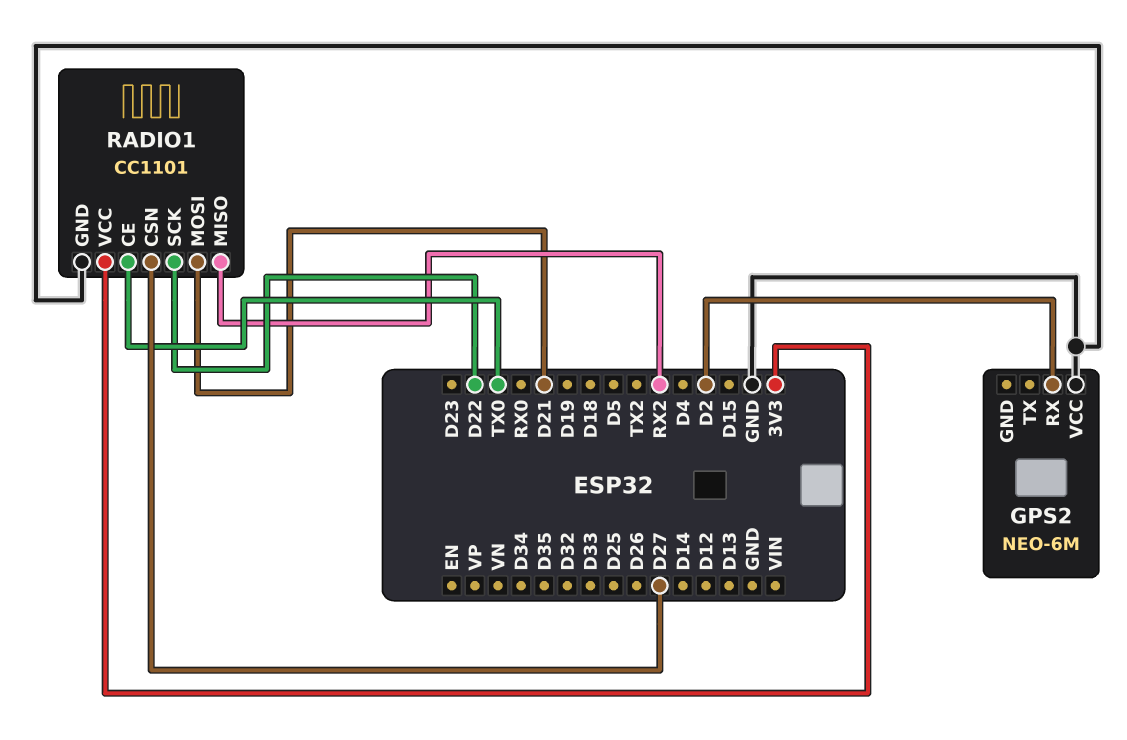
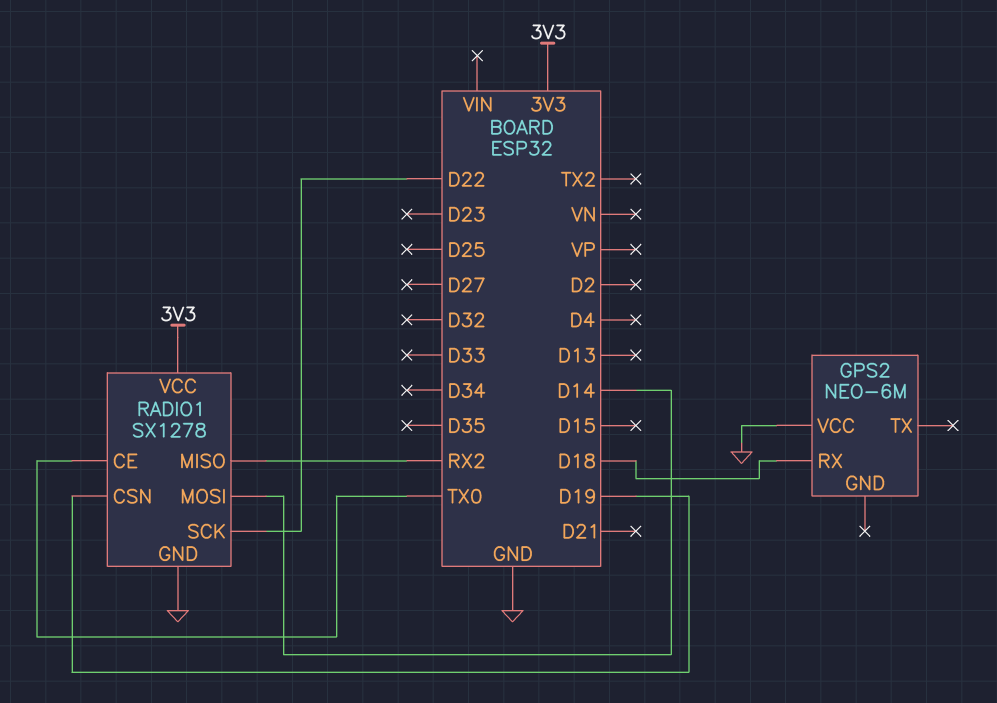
GPS2 pin RX: D2 -> D18
RADIO1: CC1101 -> SX1278
RADIO1 pin CSN: D27 -> D19
RADIO1 pin MOSI: D21 -> D14

